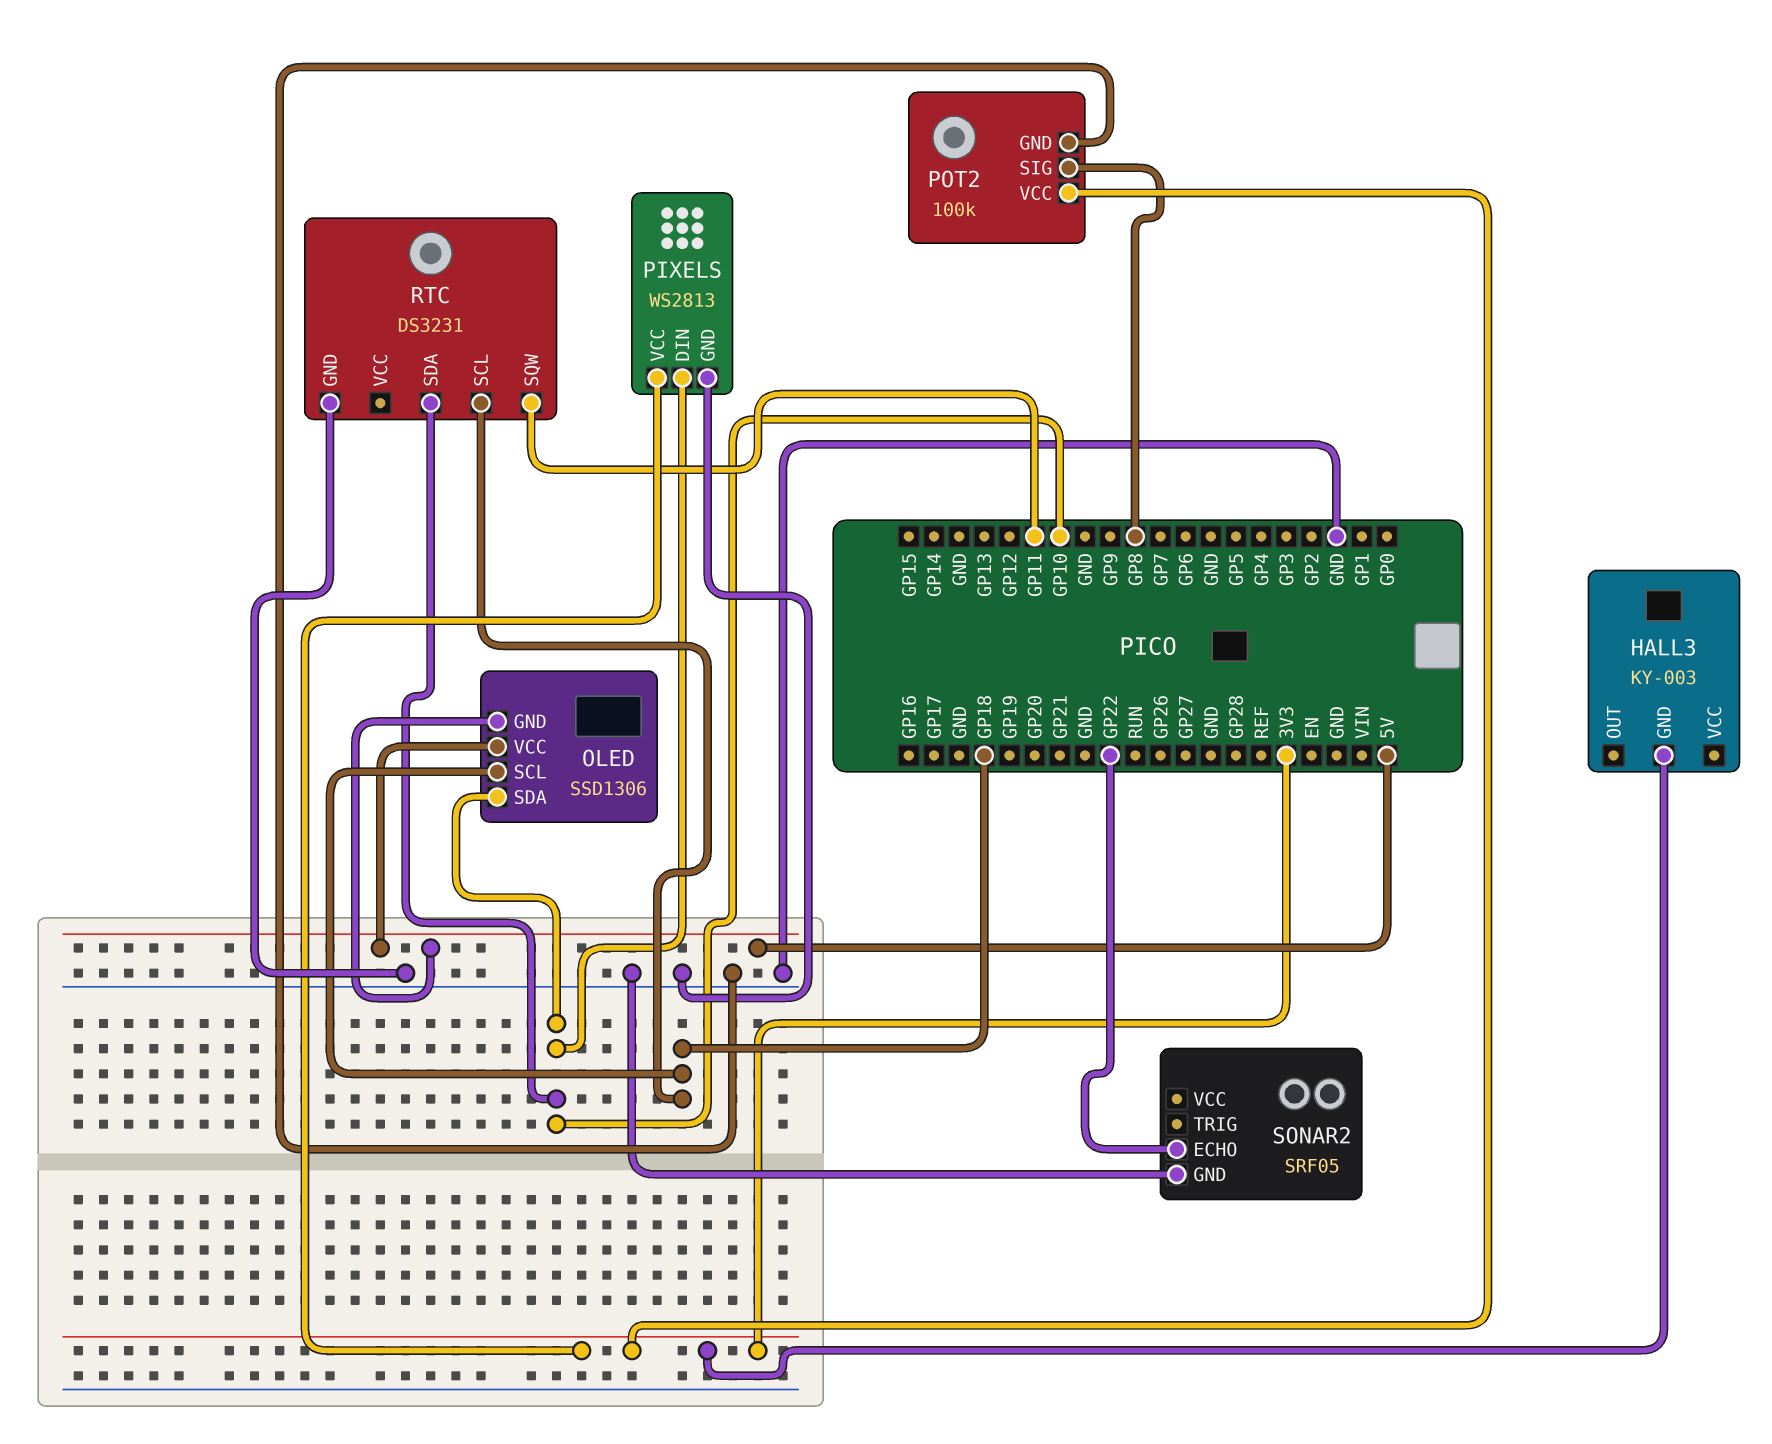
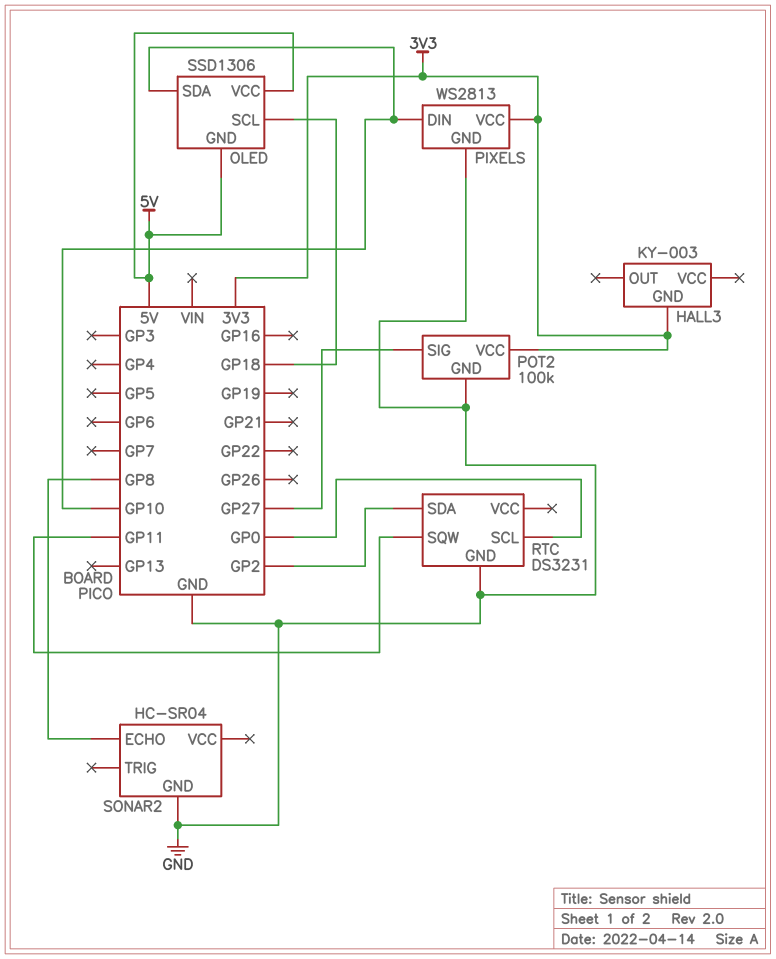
POT2 pin SIG: GP8 -> GP27
RTC pin SCL: GP18 -> GP0
RTC pin SDA: GP10 -> GP2
SONAR2: SRF05 -> HC-SR04
SONAR2 pin ECHO: GP22 -> GP8

